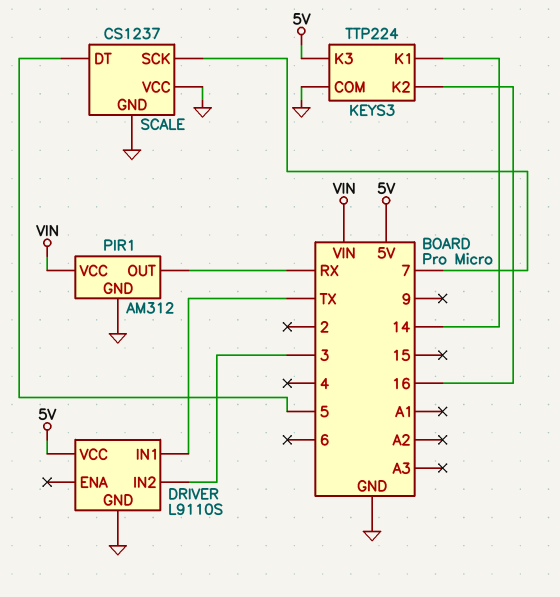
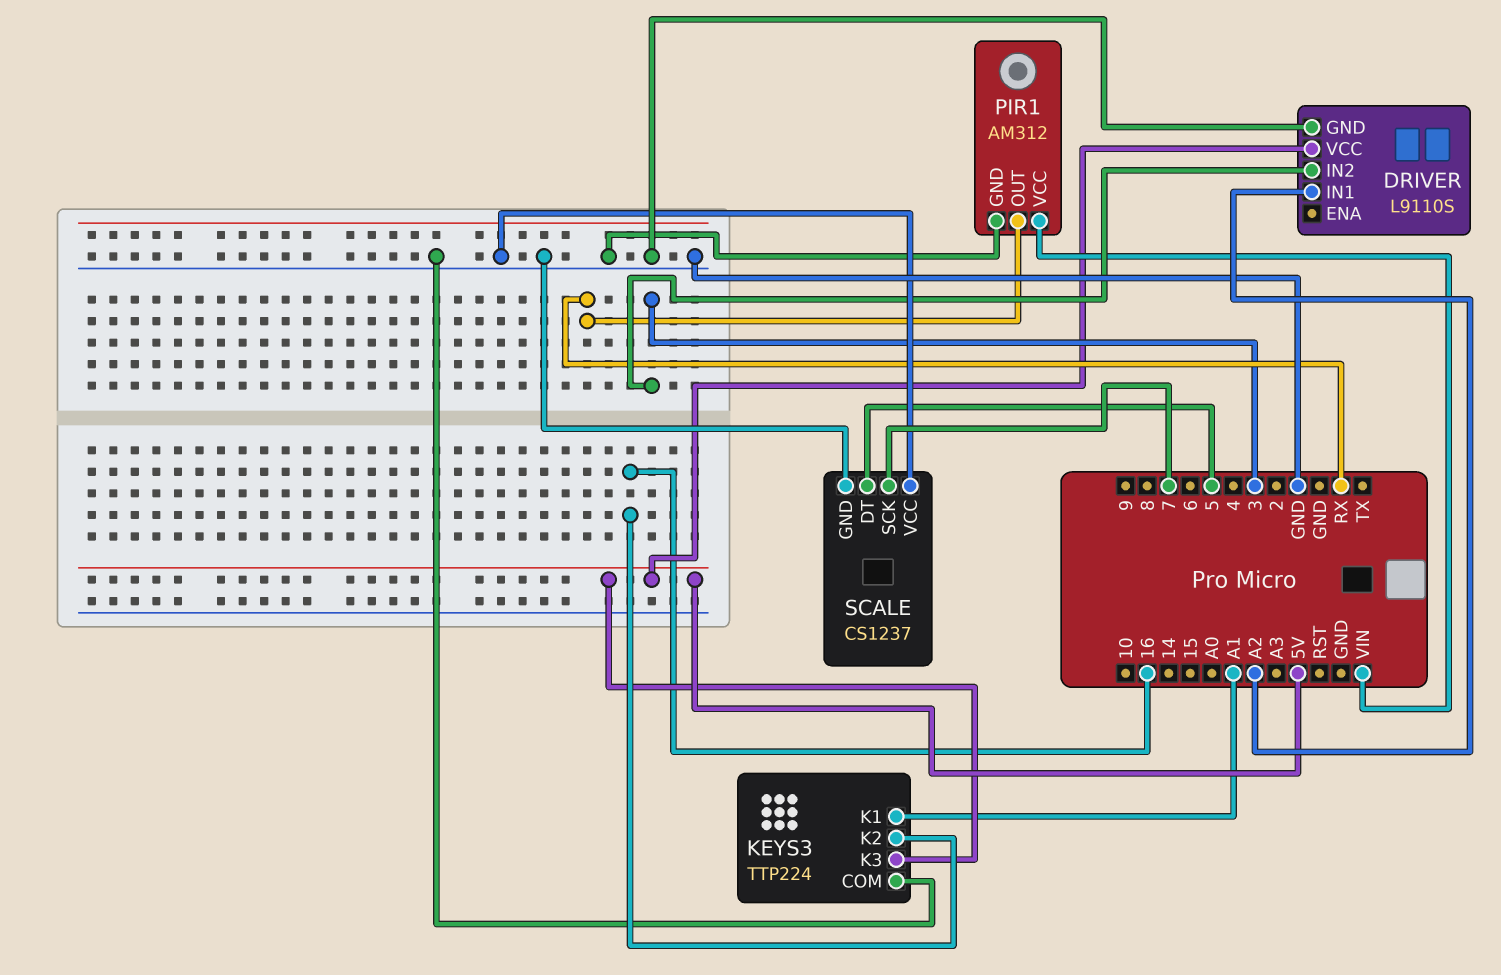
DRIVER pin IN1: TX -> A2
KEYS3 pin K1: 14 -> A1

